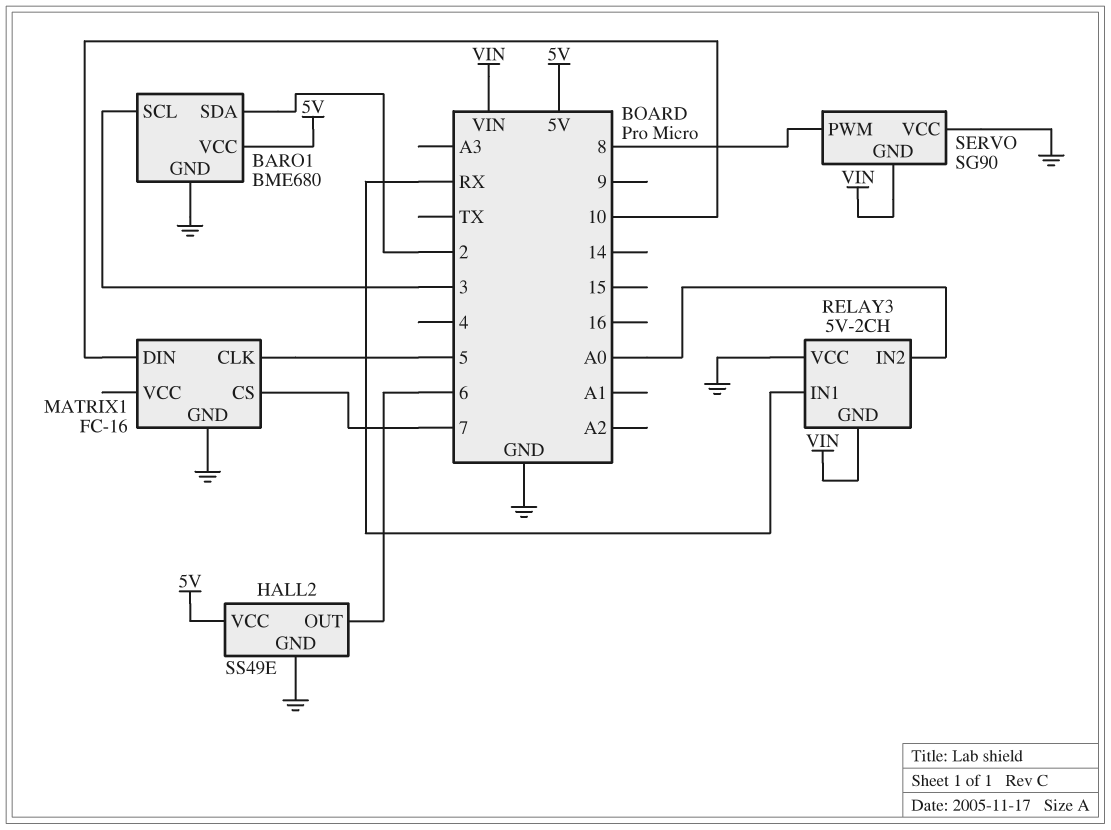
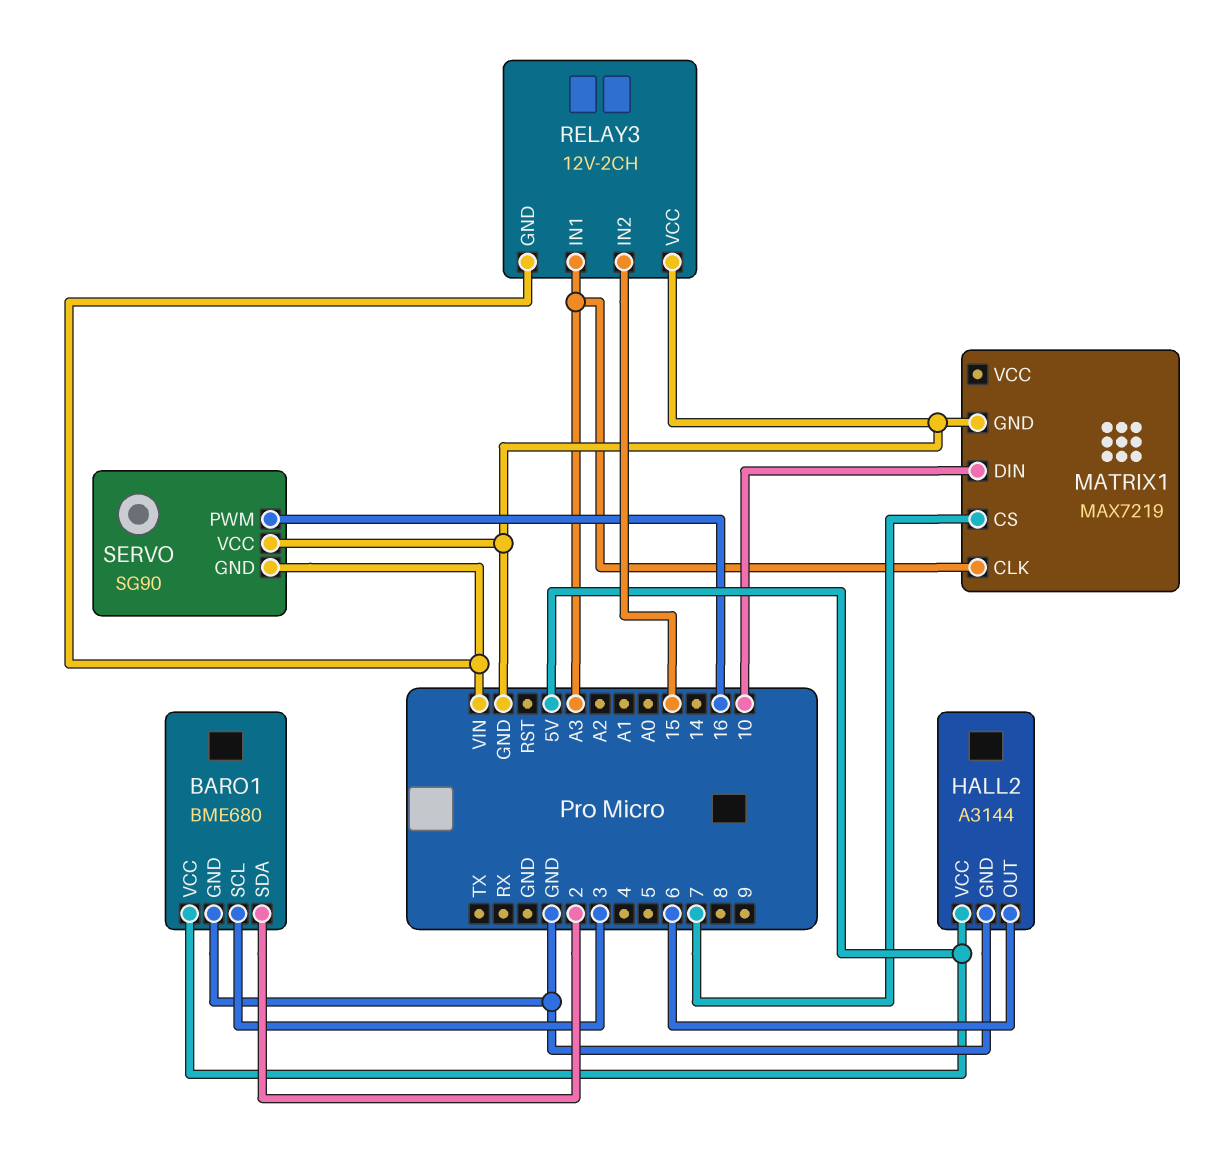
HALL2: SS49E -> A3144
MATRIX1: FC-16 -> MAX7219
MATRIX1 pin CLK: 5 -> A3
RELAY3: 5V-2CH -> 12V-2CH
RELAY3 pin IN1: RX -> A3
RELAY3 pin IN2: A0 -> 15
SERVO pin PWM: 8 -> 16

